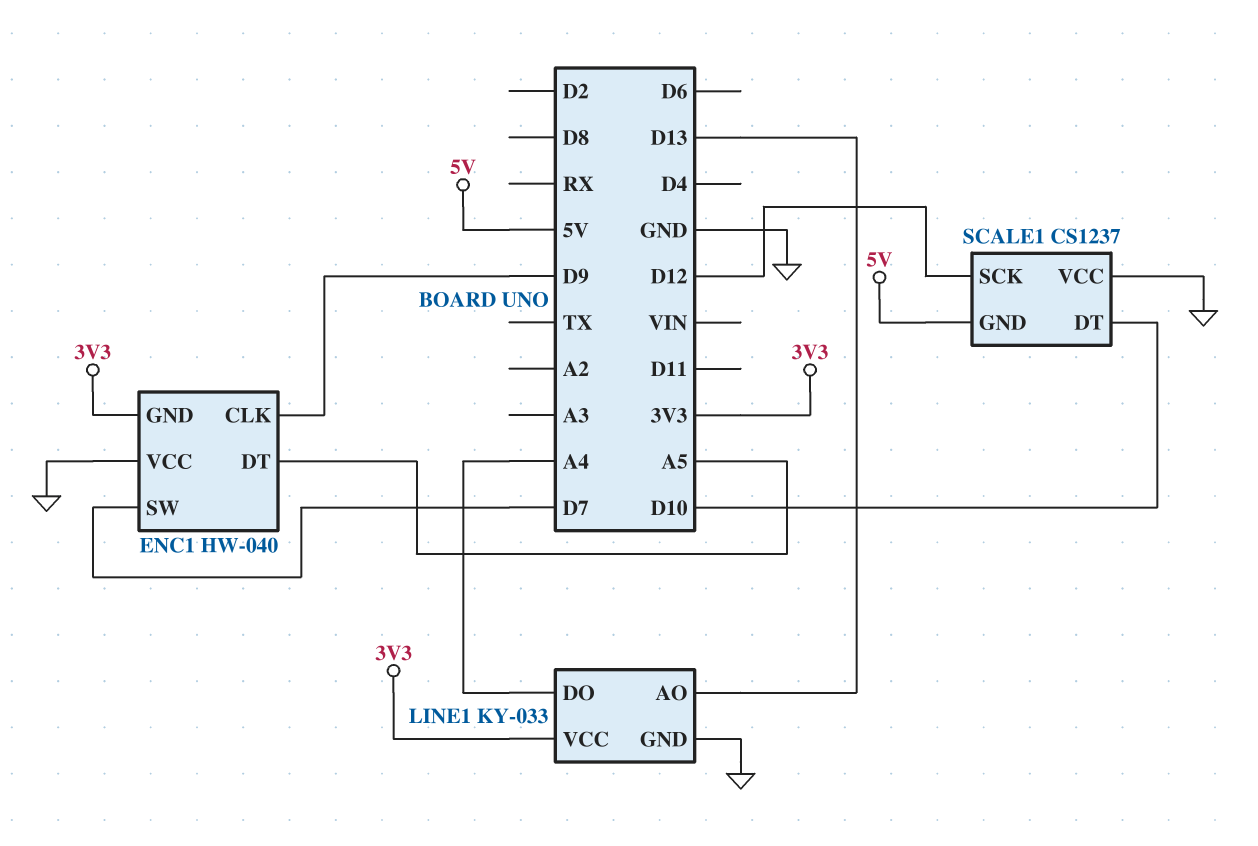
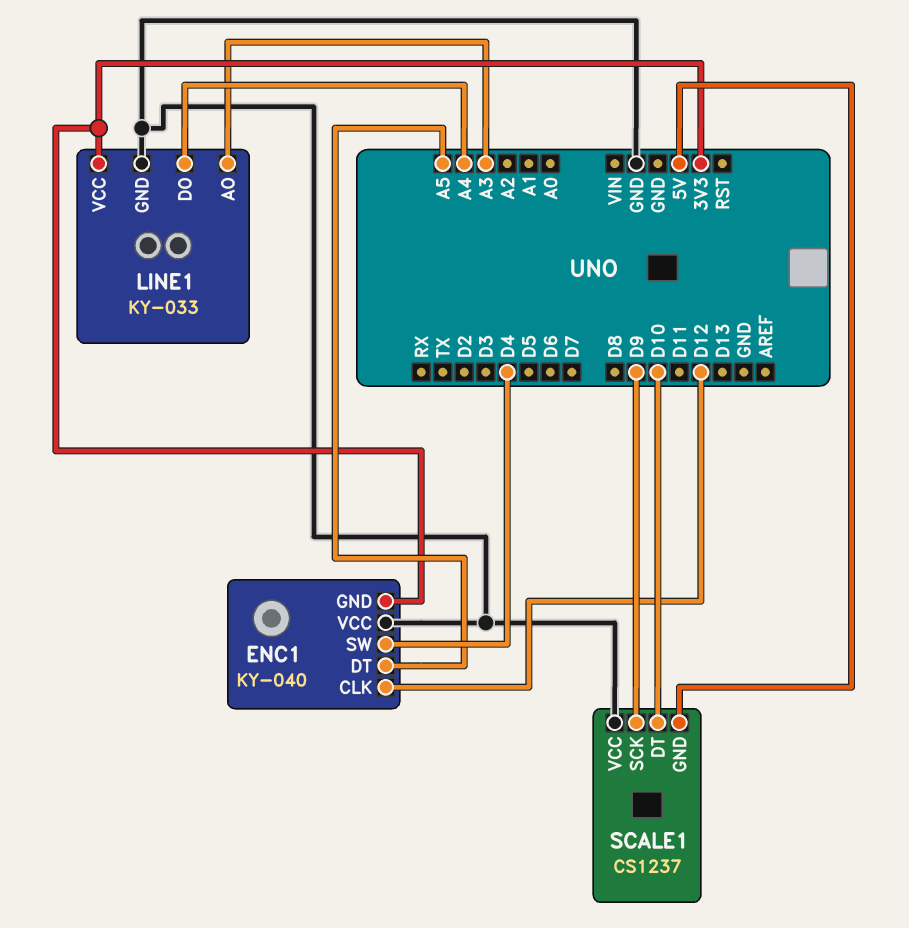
ENC1: HW-040 -> KY-040
ENC1 pin CLK: D9 -> D12
ENC1 pin SW: D7 -> D4
LINE1 pin AO: D13 -> A3
SCALE1 pin SCK: D12 -> D9

